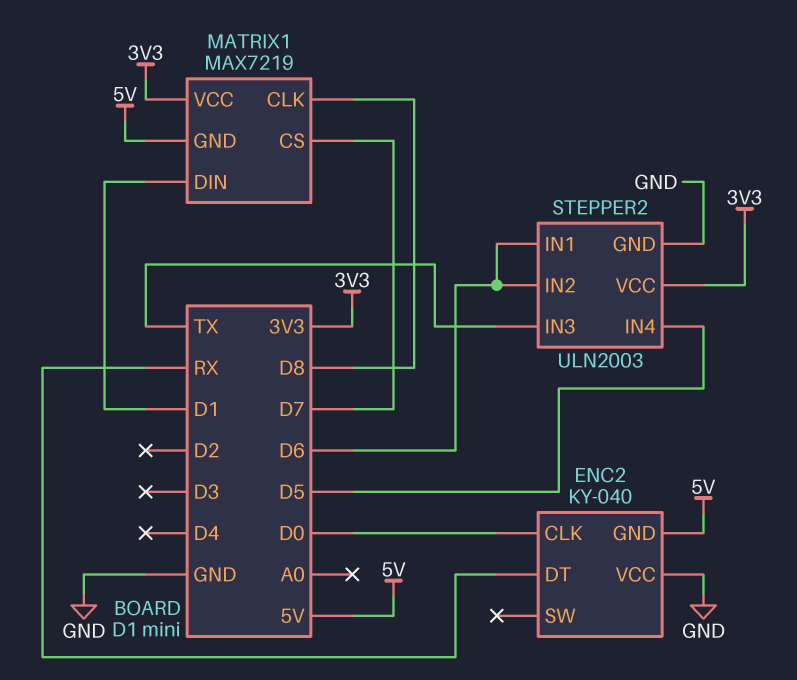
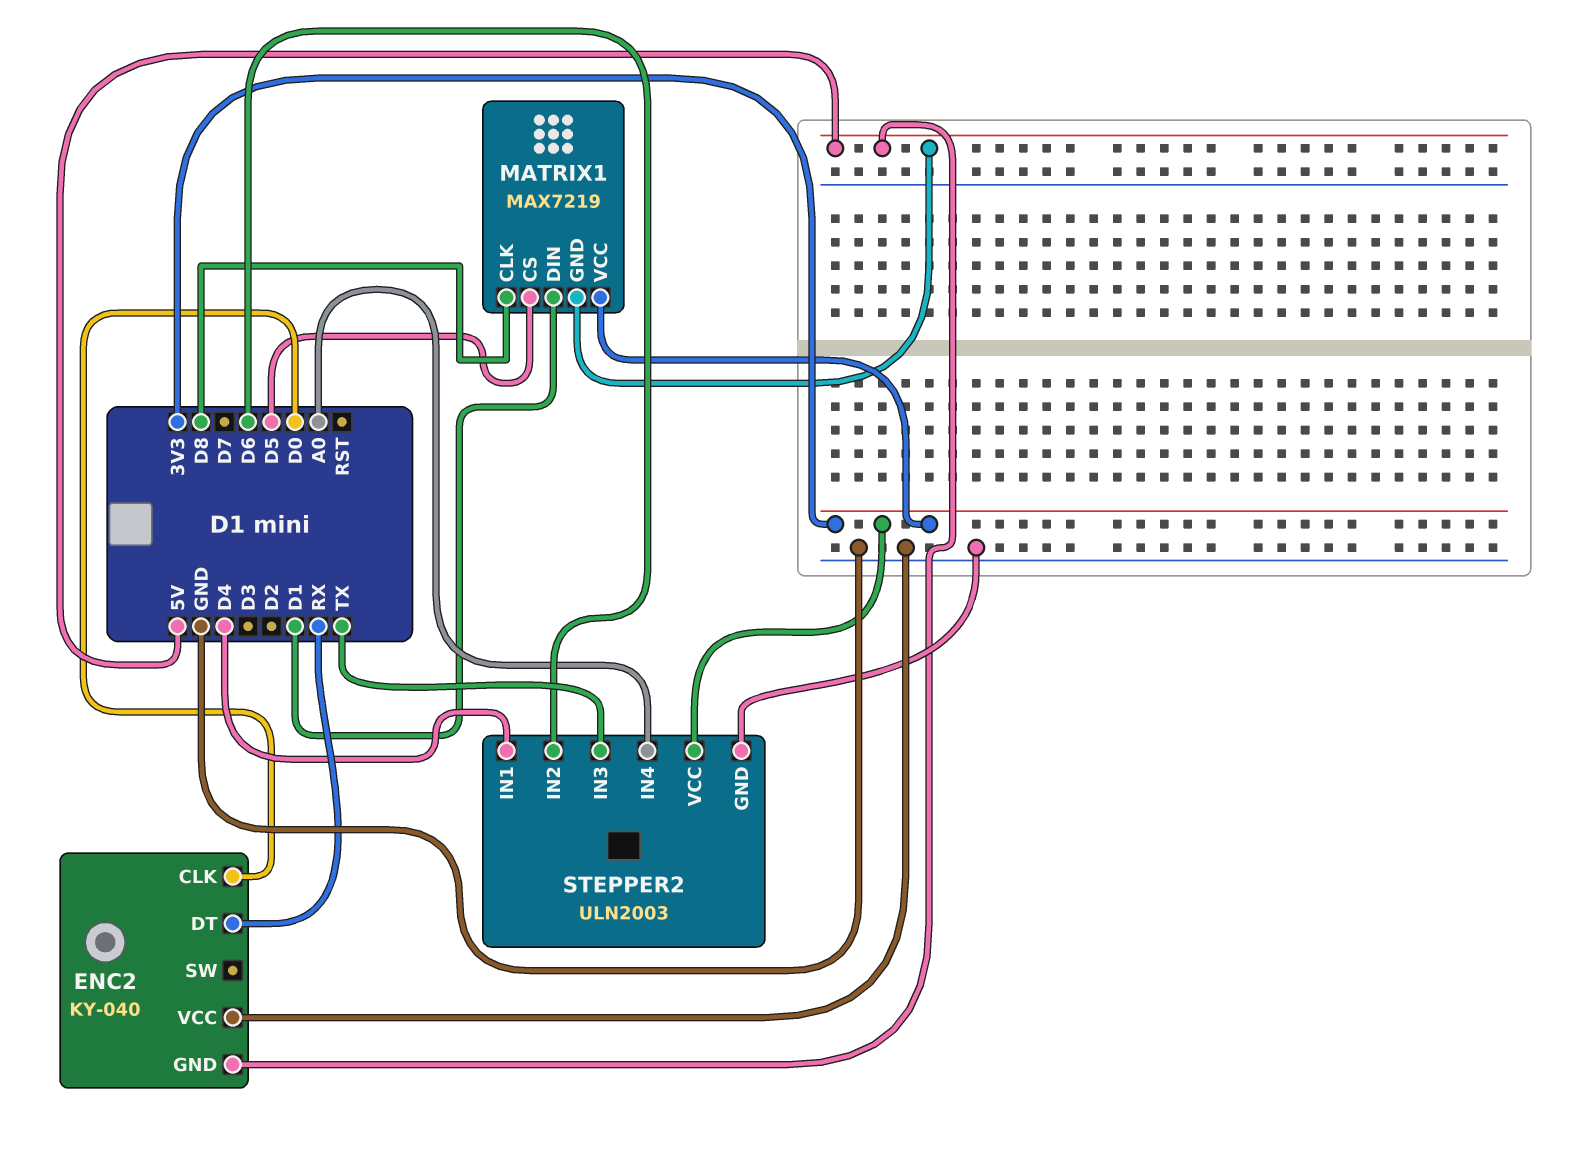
MATRIX1 pin CS: D7 -> D5
STEPPER2 pin IN1: D6 -> D4
STEPPER2 pin IN4: D5 -> A0

